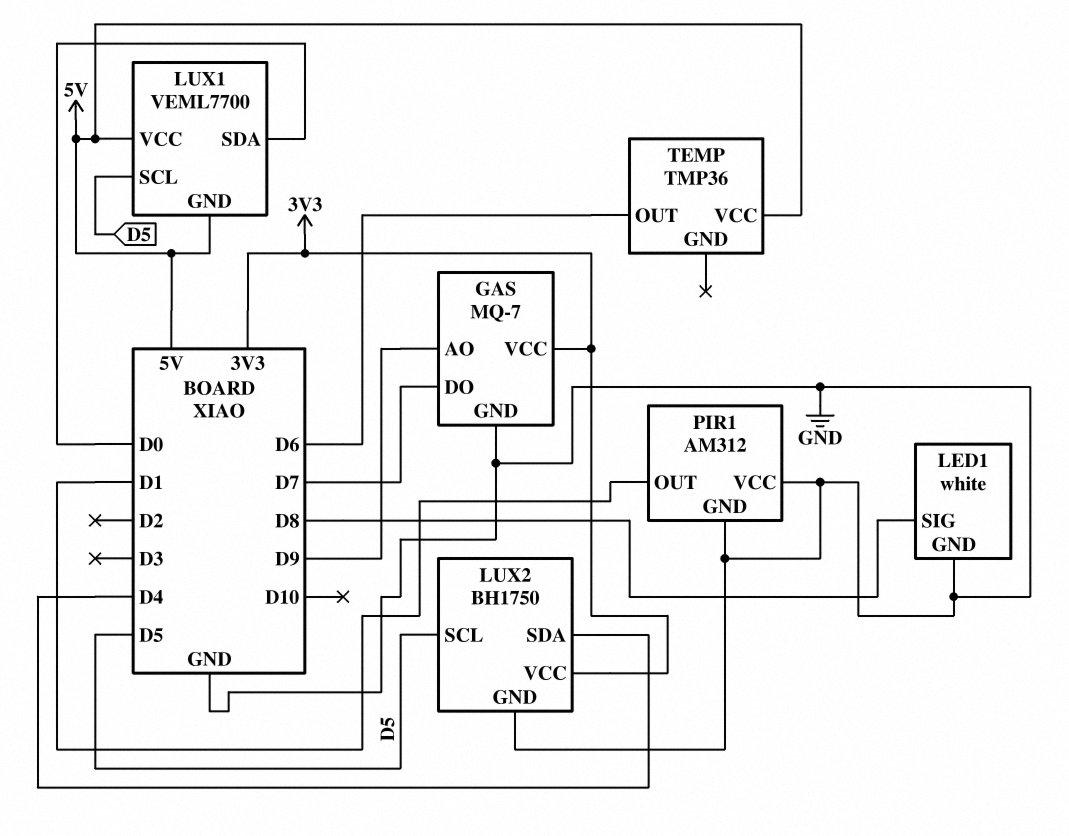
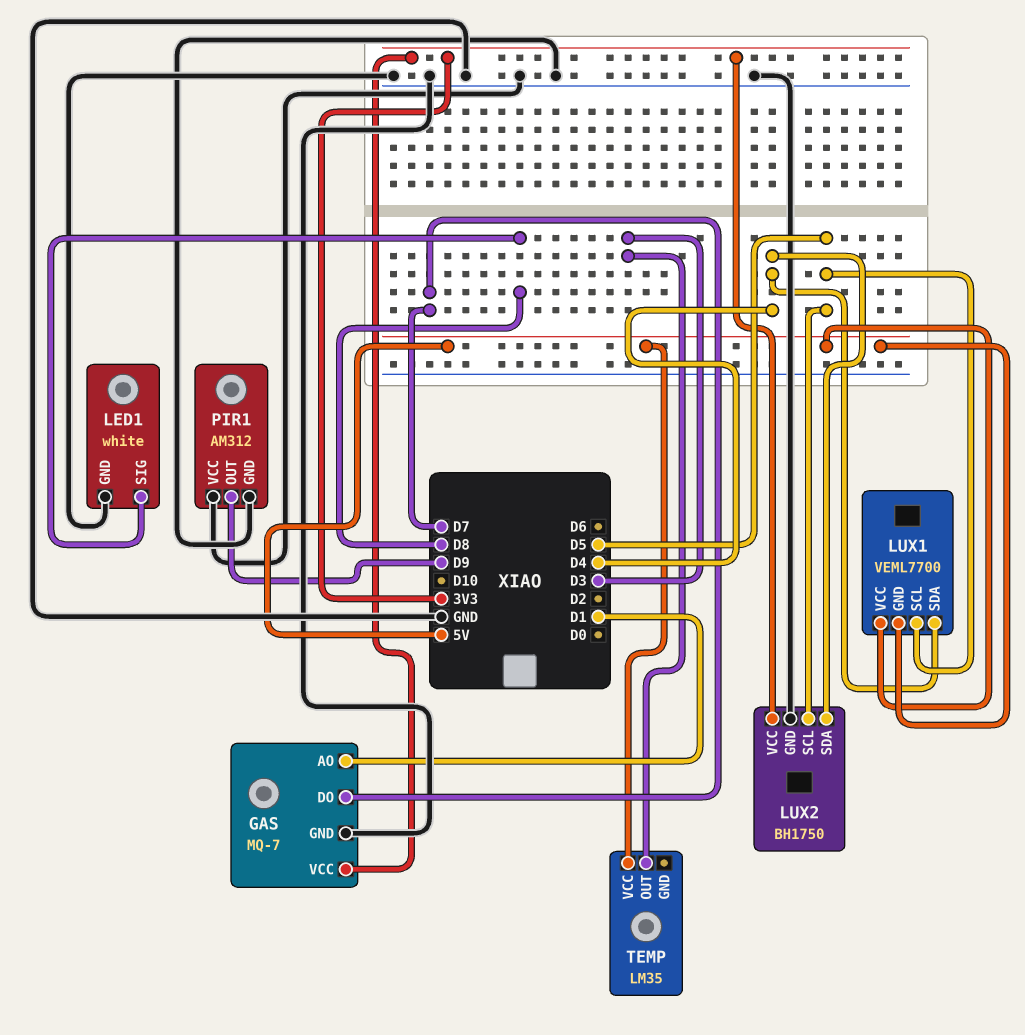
GAS pin AO: D9 -> D1
LUX1 pin SDA: D0 -> D4
PIR1 pin OUT: D1 -> D9
TEMP: TMP36 -> LM35
TEMP pin OUT: D6 -> D3

